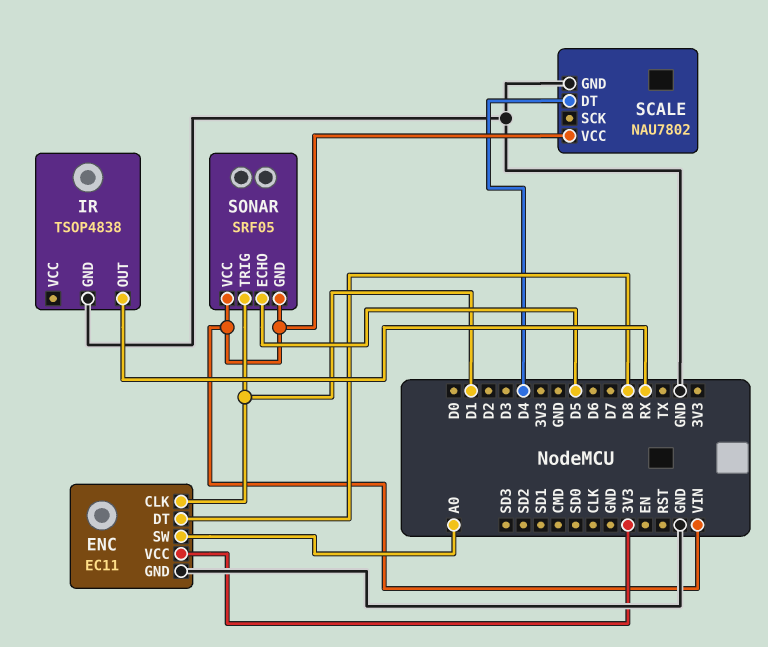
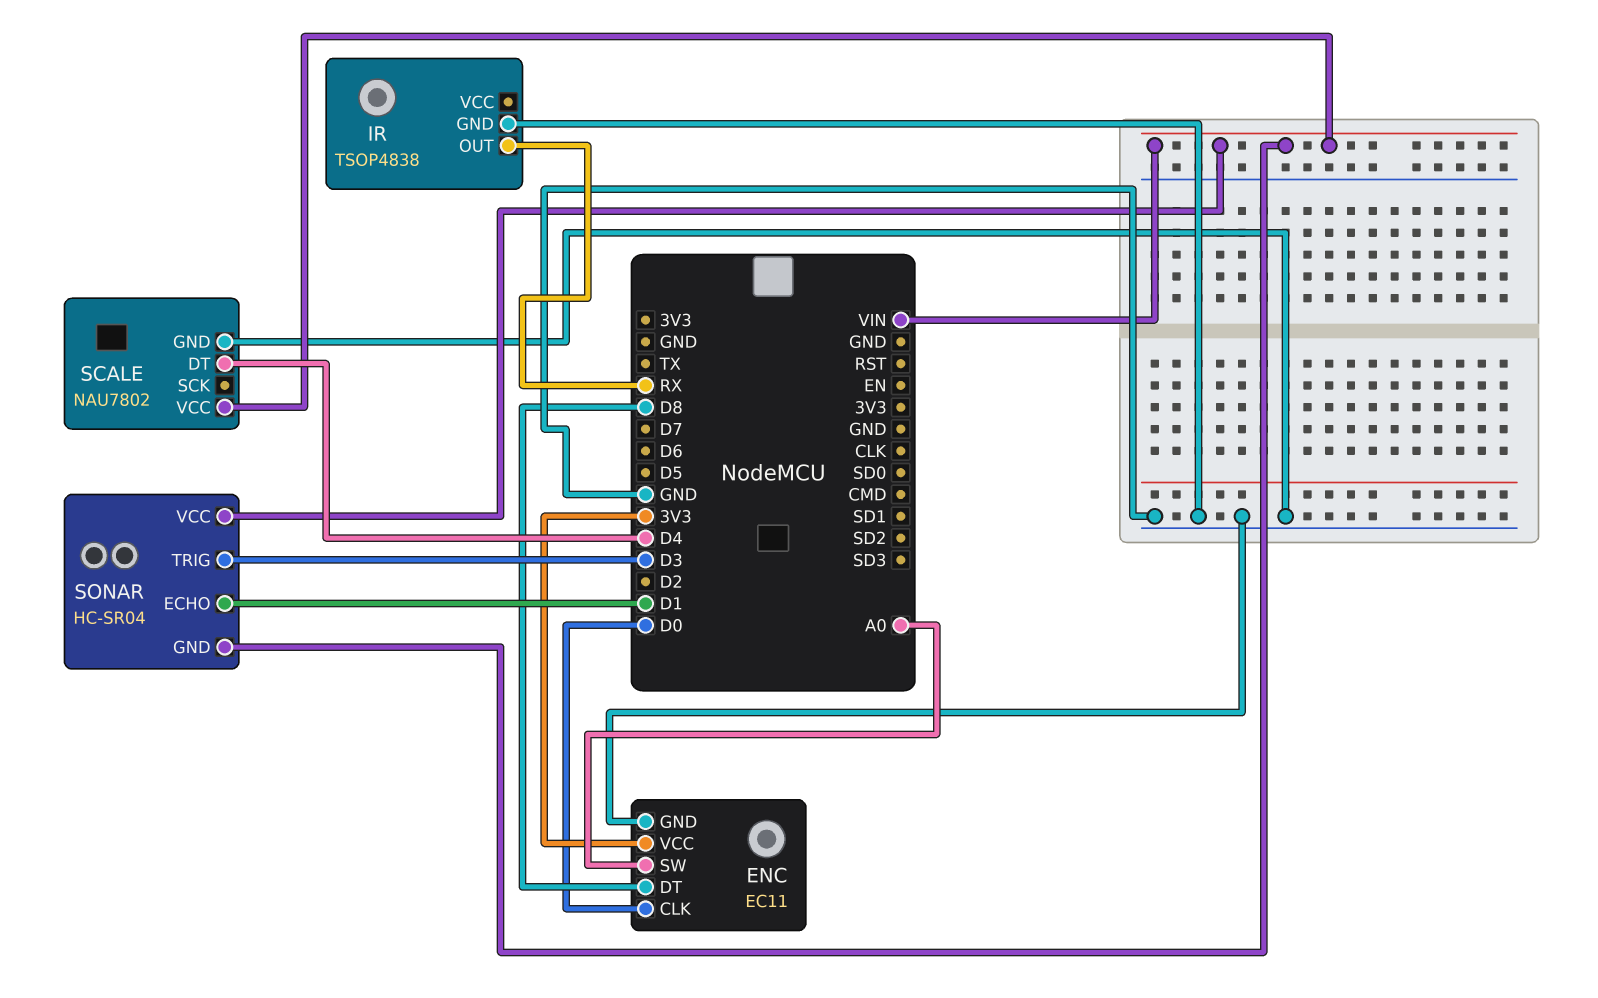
ENC pin CLK: D1 -> D0
SONAR: SRF05 -> HC-SR04
SONAR pin ECHO: D5 -> D1
SONAR pin TRIG: D1 -> D3

